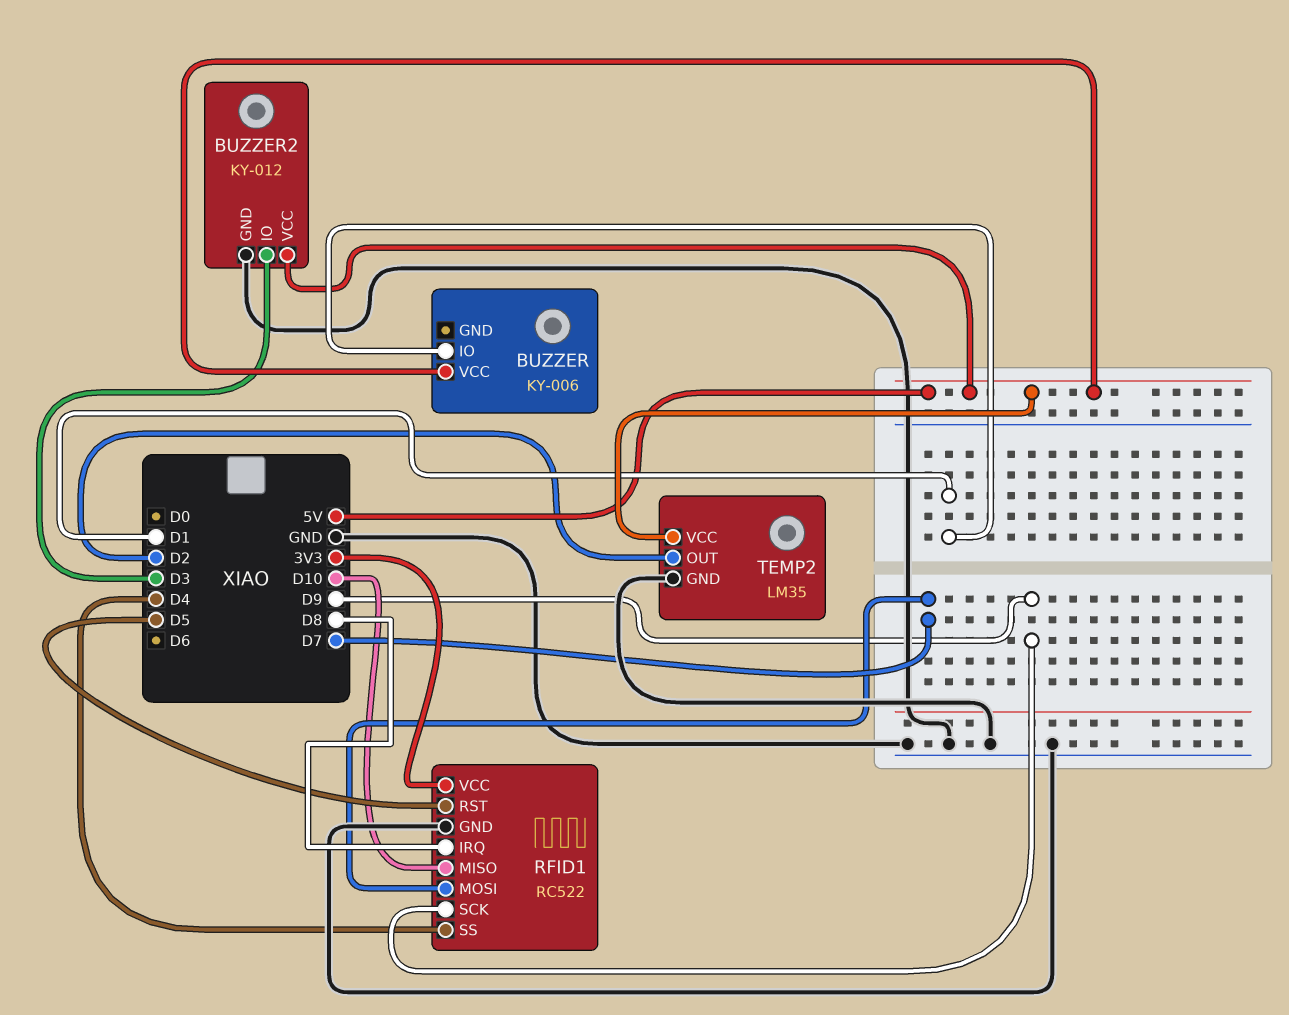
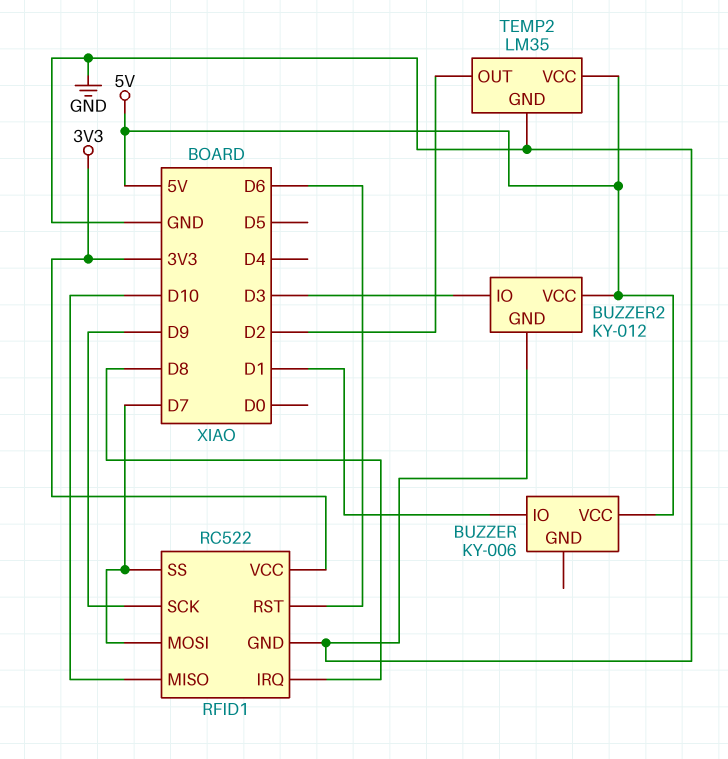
RFID1 pin RST: D5 -> D6
RFID1 pin SS: D4 -> D7

